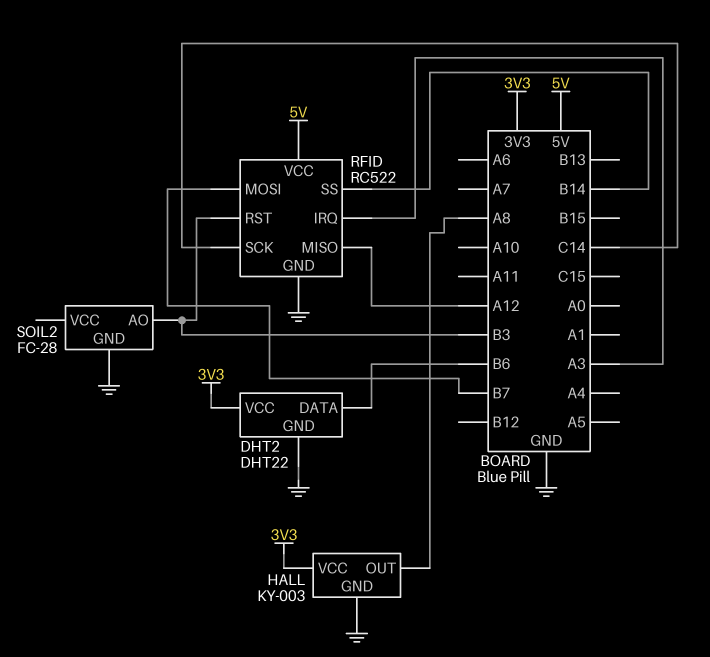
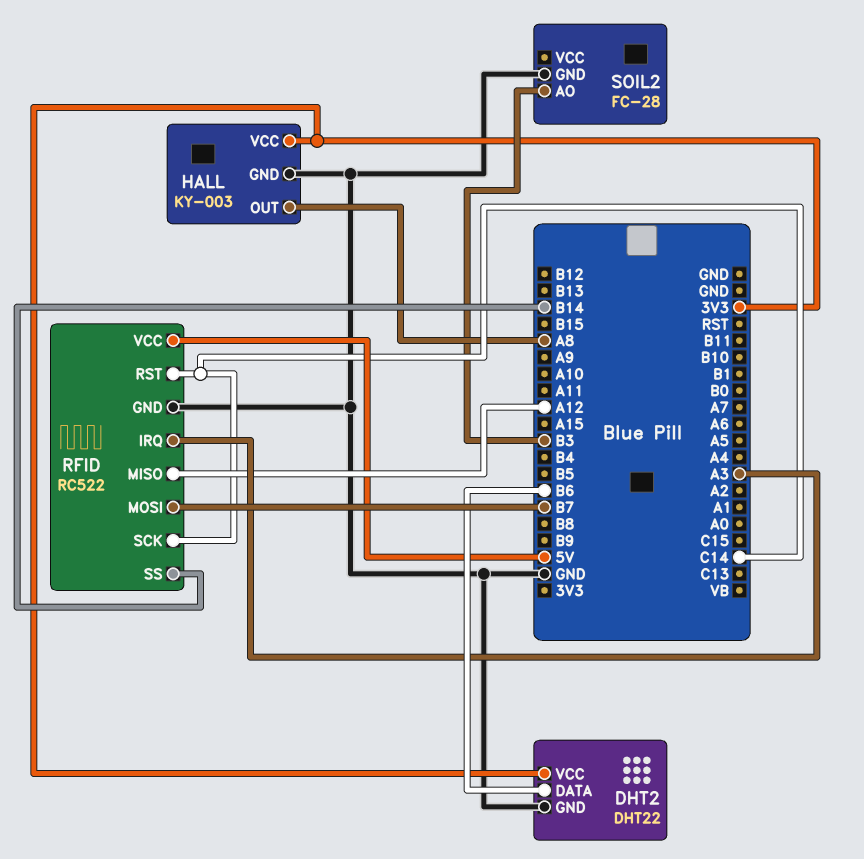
RFID pin RST: B3 -> C14

